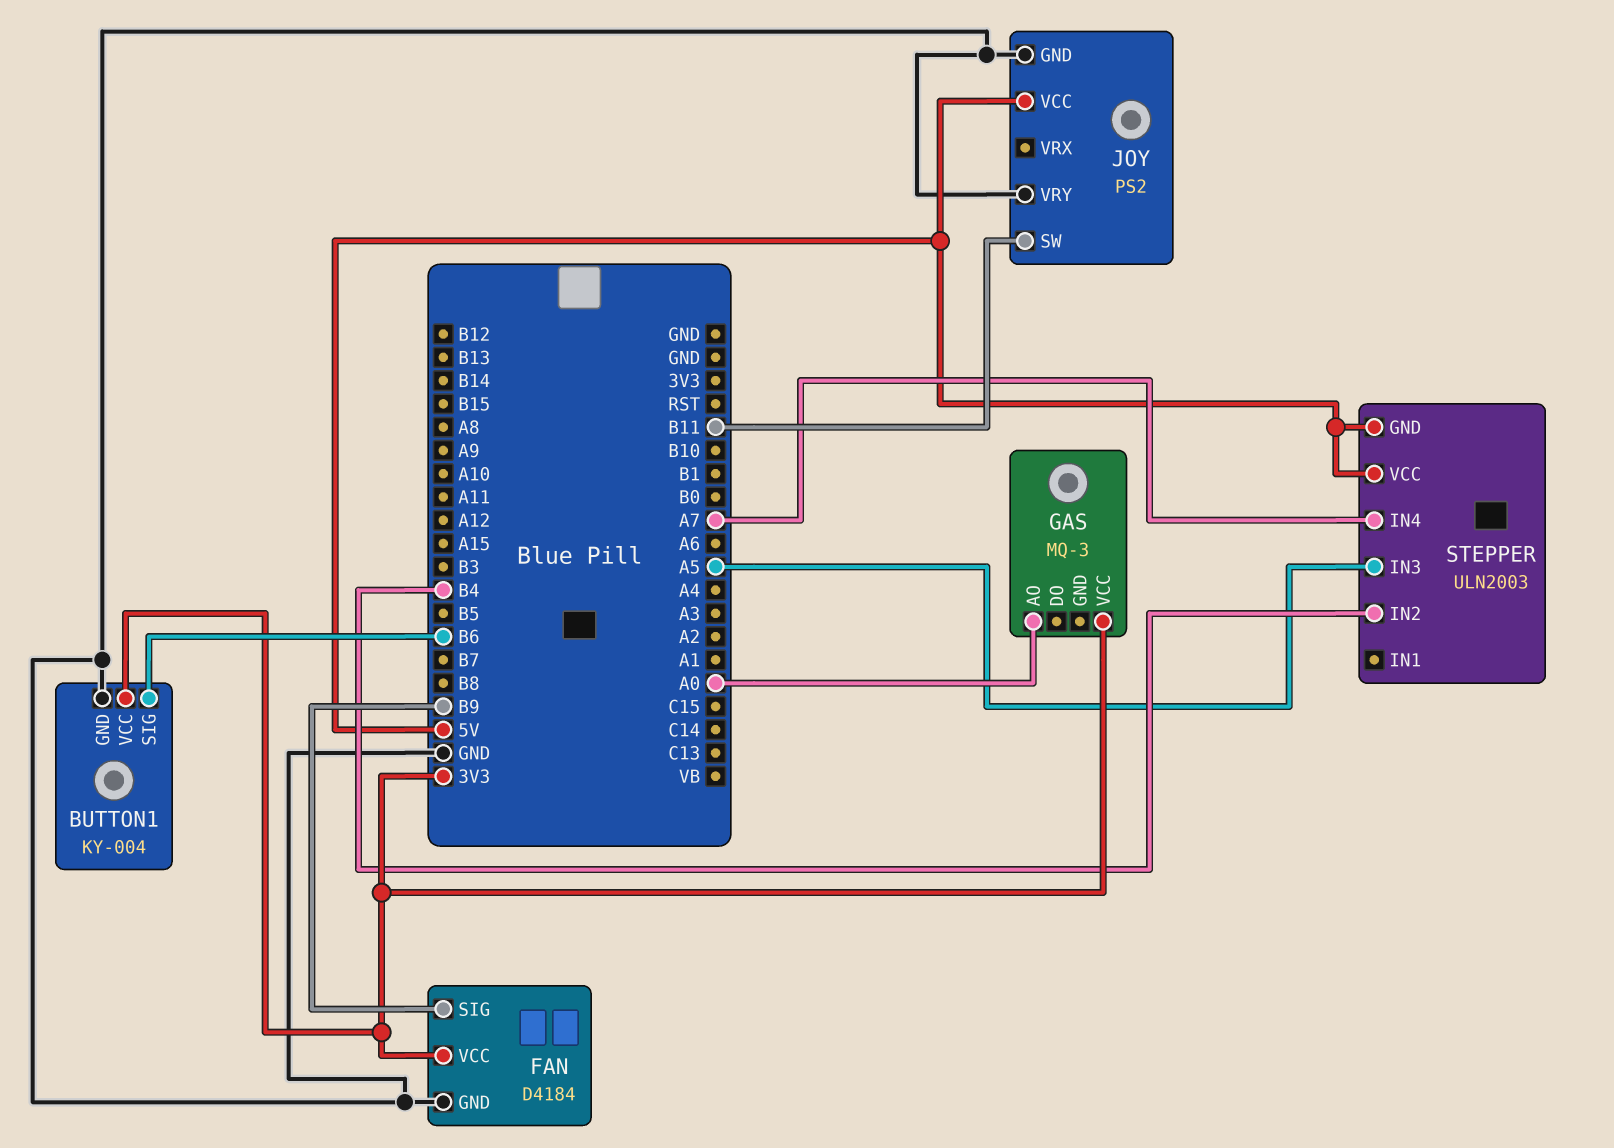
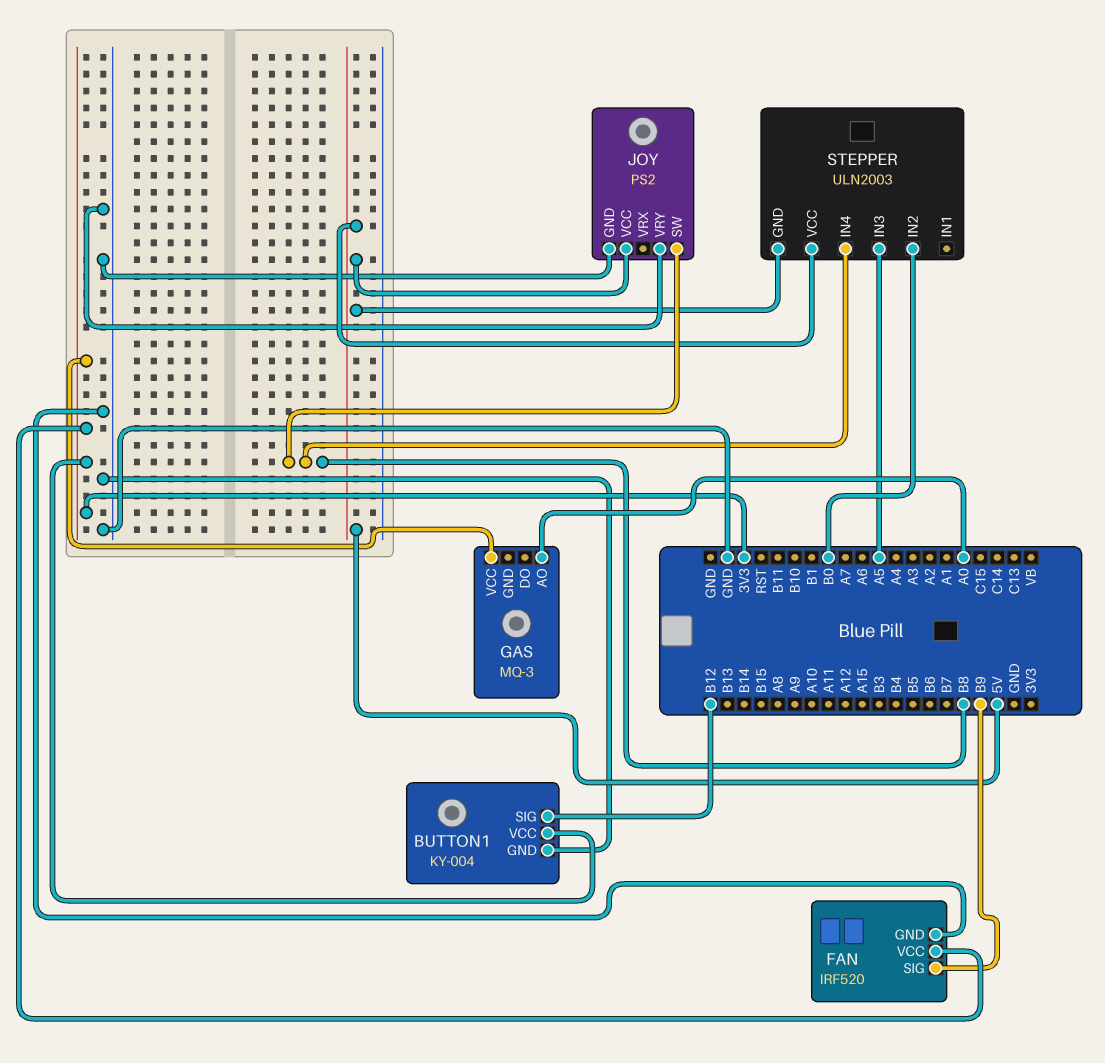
BUTTON1 pin SIG: B6 -> B12
FAN: D4184 -> IRF520
JOY pin SW: B11 -> B8
STEPPER pin IN2: B4 -> B0
STEPPER pin IN4: A7 -> B8

